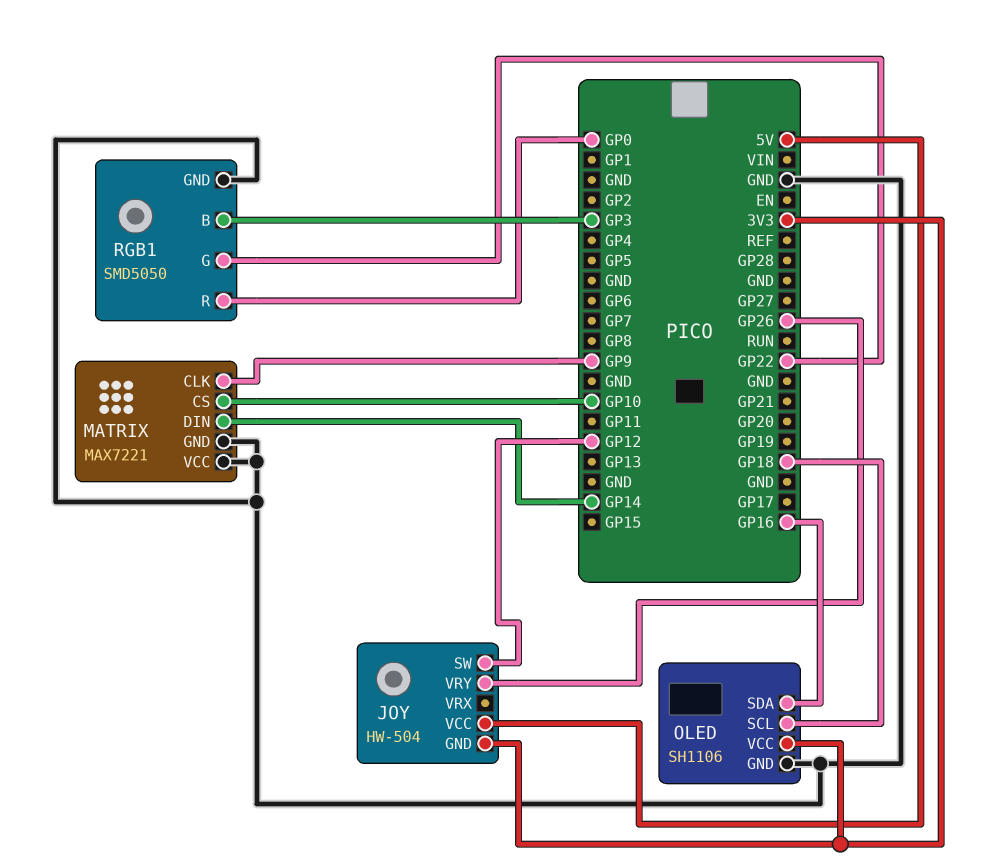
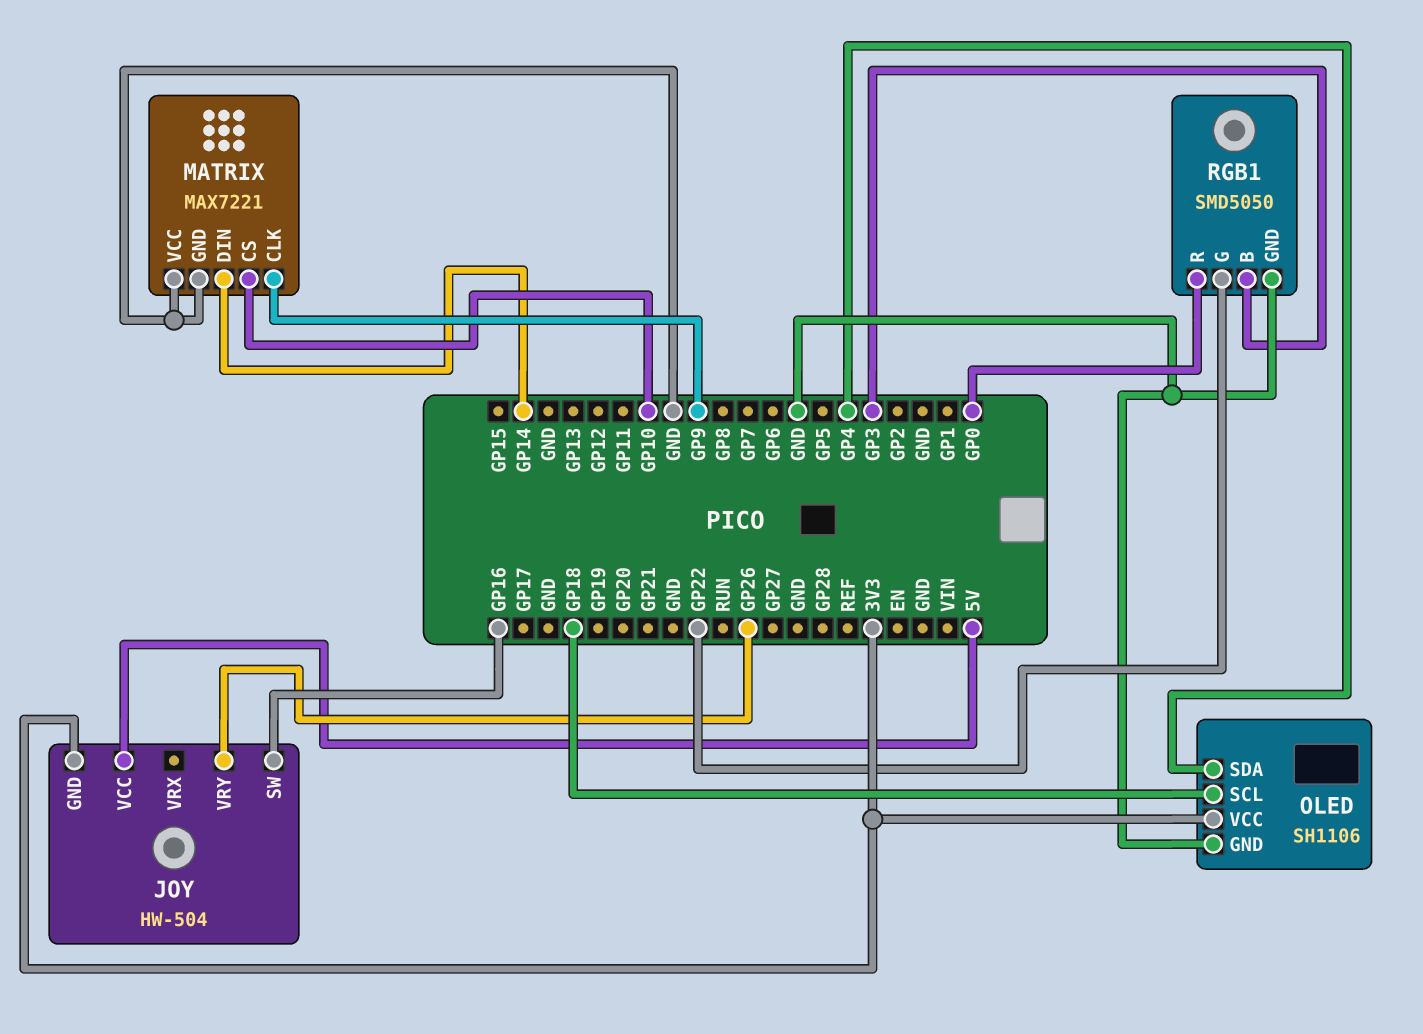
JOY pin SW: GP12 -> GP16
OLED pin SDA: GP16 -> GP4

